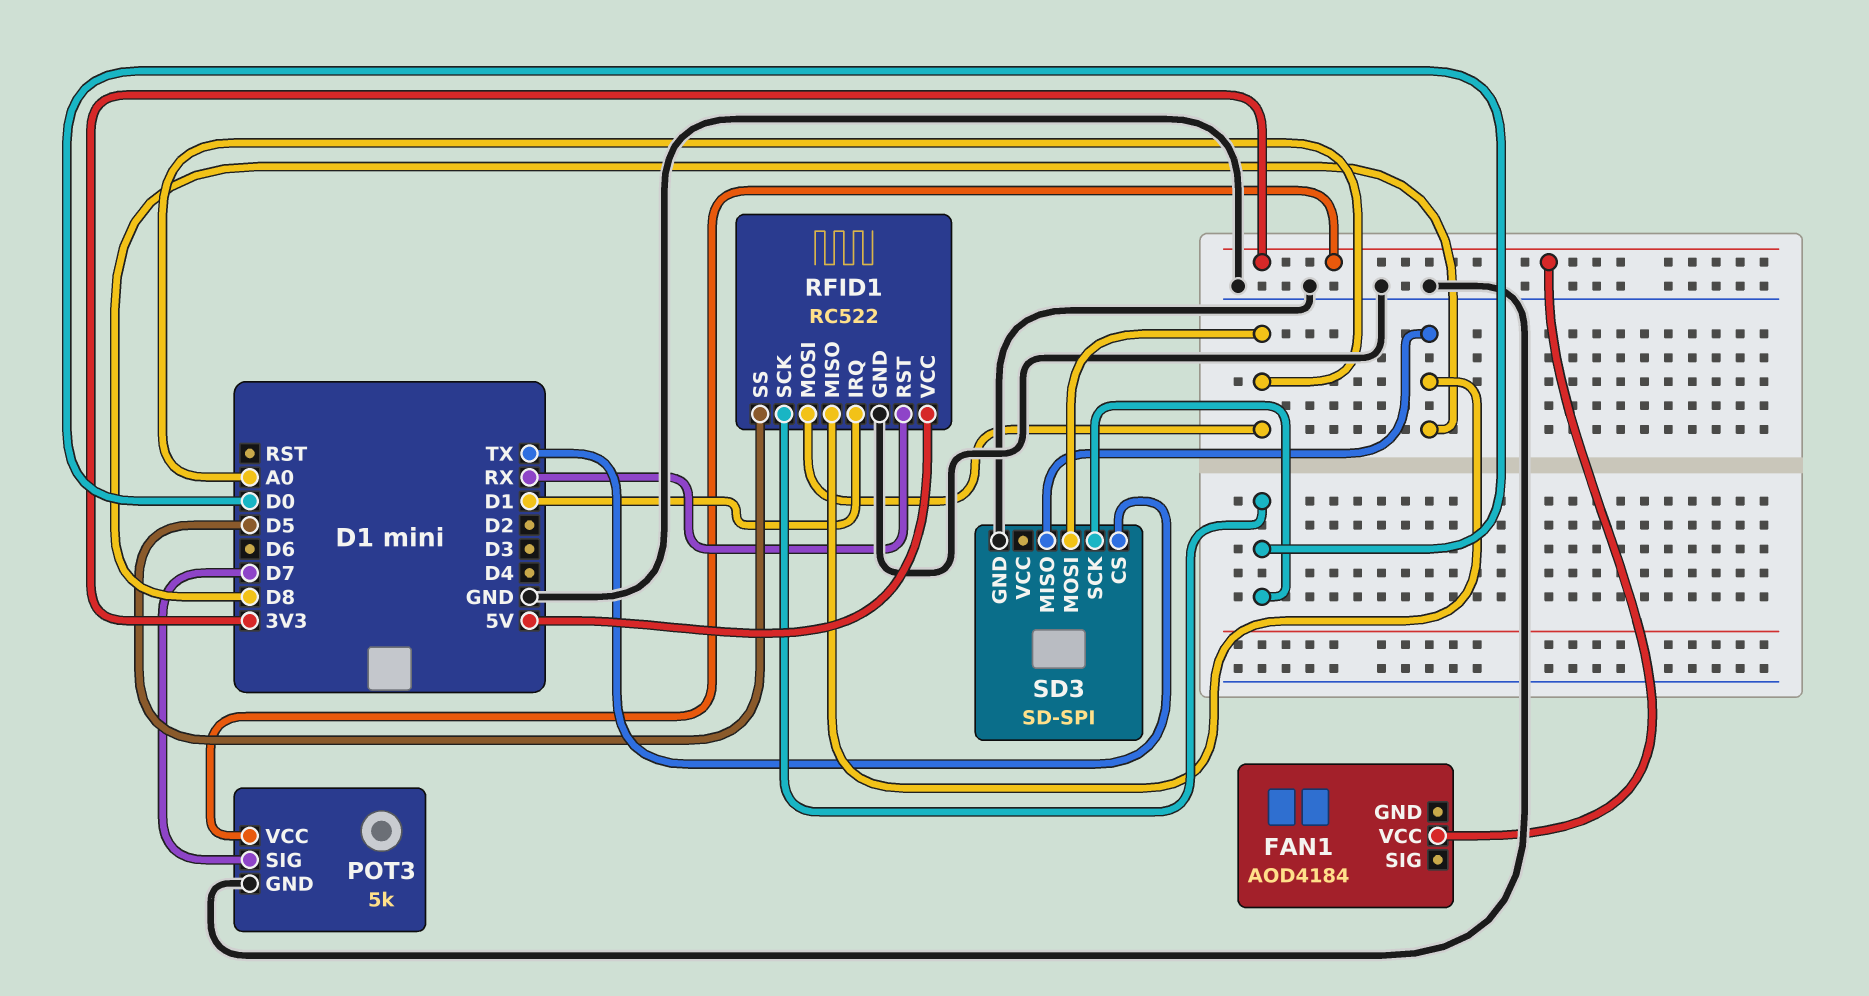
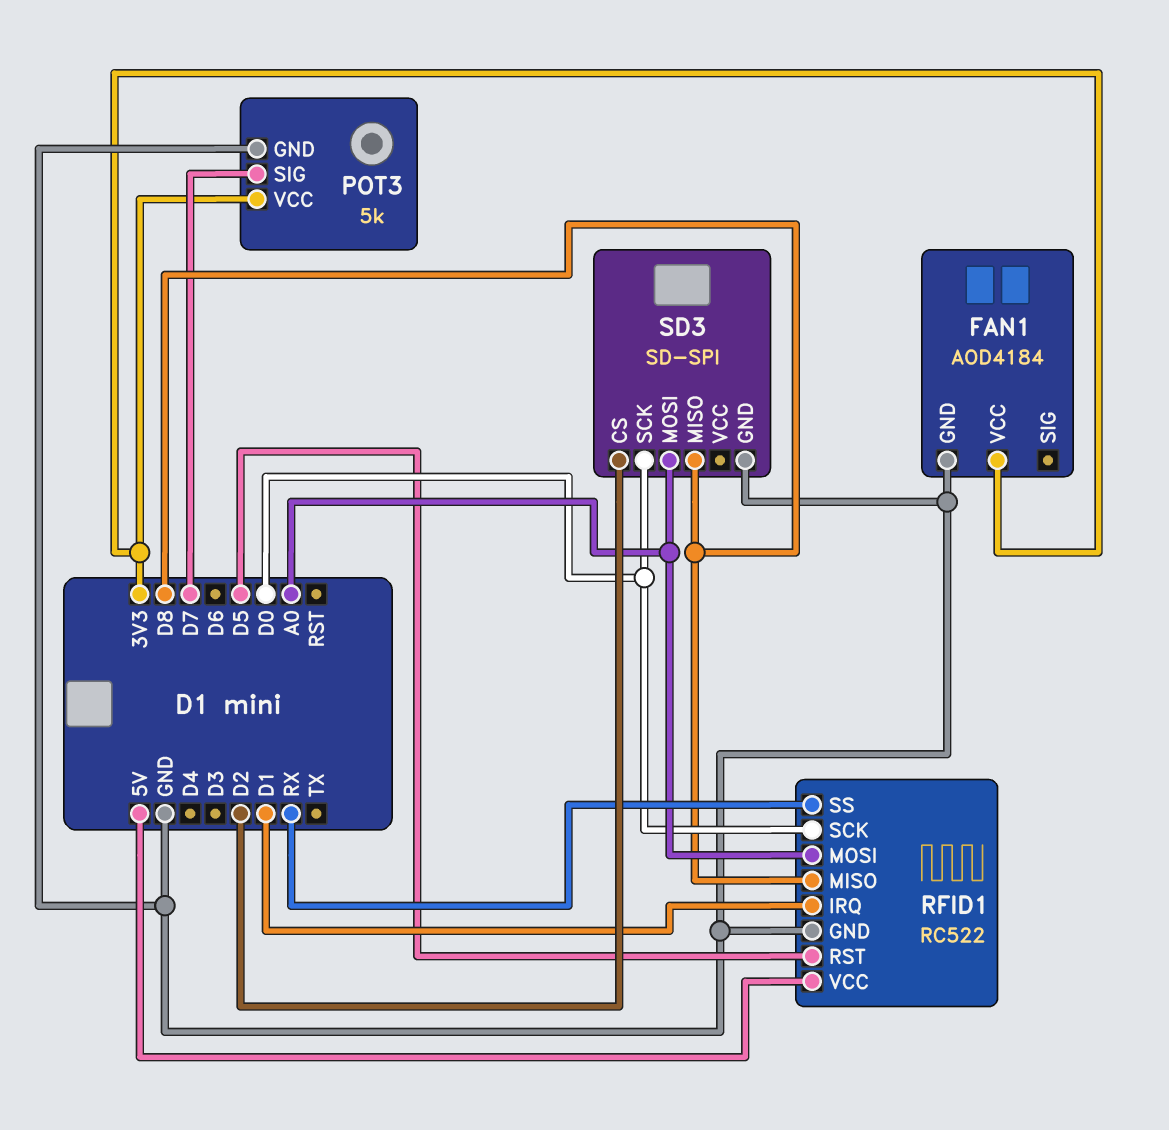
FAN1 pin GND: none -> GND
RFID1 pin RST: RX -> D5
RFID1 pin SS: D5 -> RX
SD3 pin CS: TX -> D2

